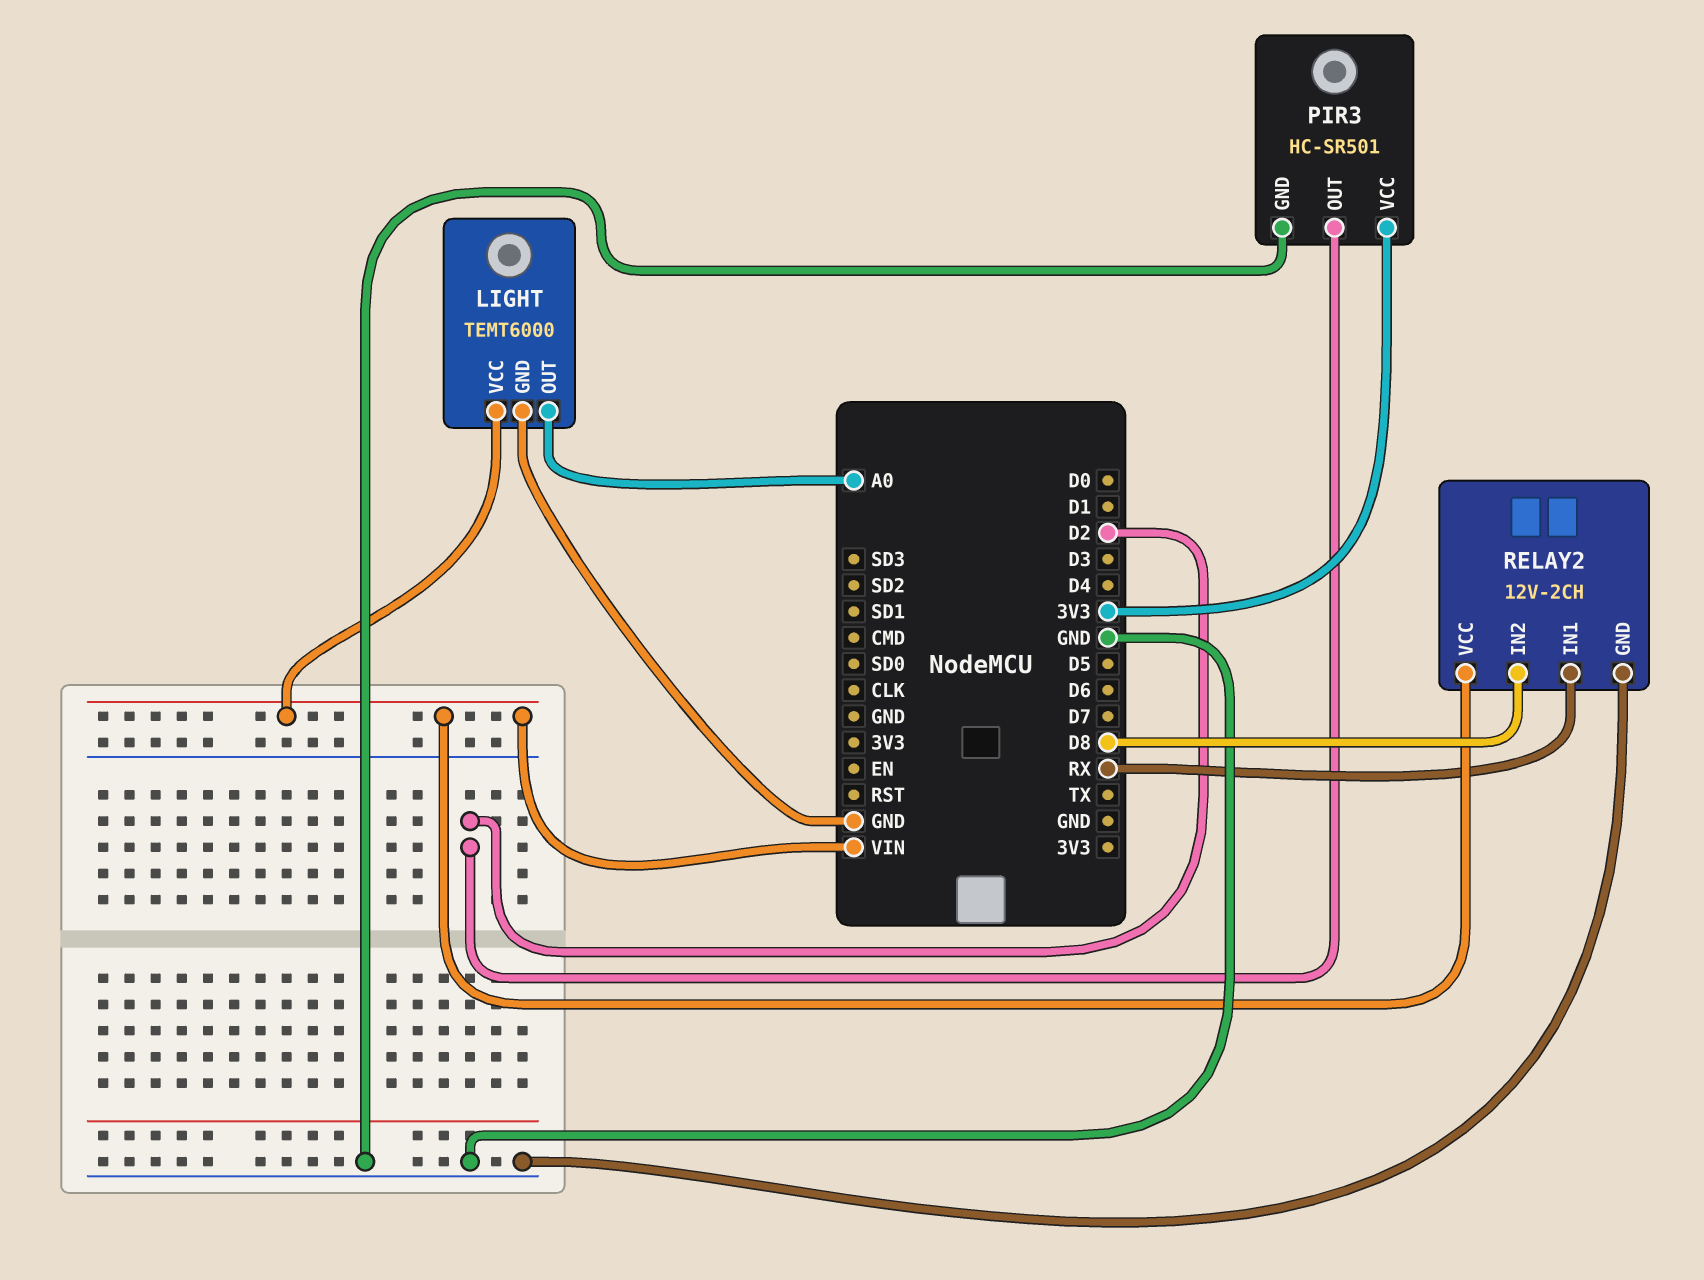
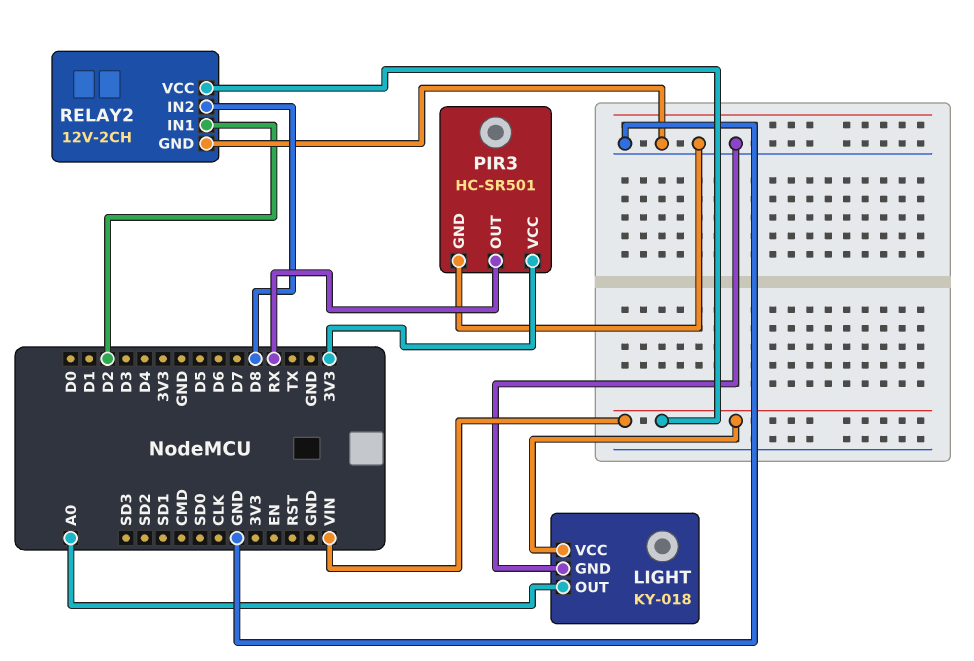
LIGHT: TEMT6000 -> KY-018
PIR3 pin OUT: D2 -> RX
RELAY2 pin IN1: RX -> D2

